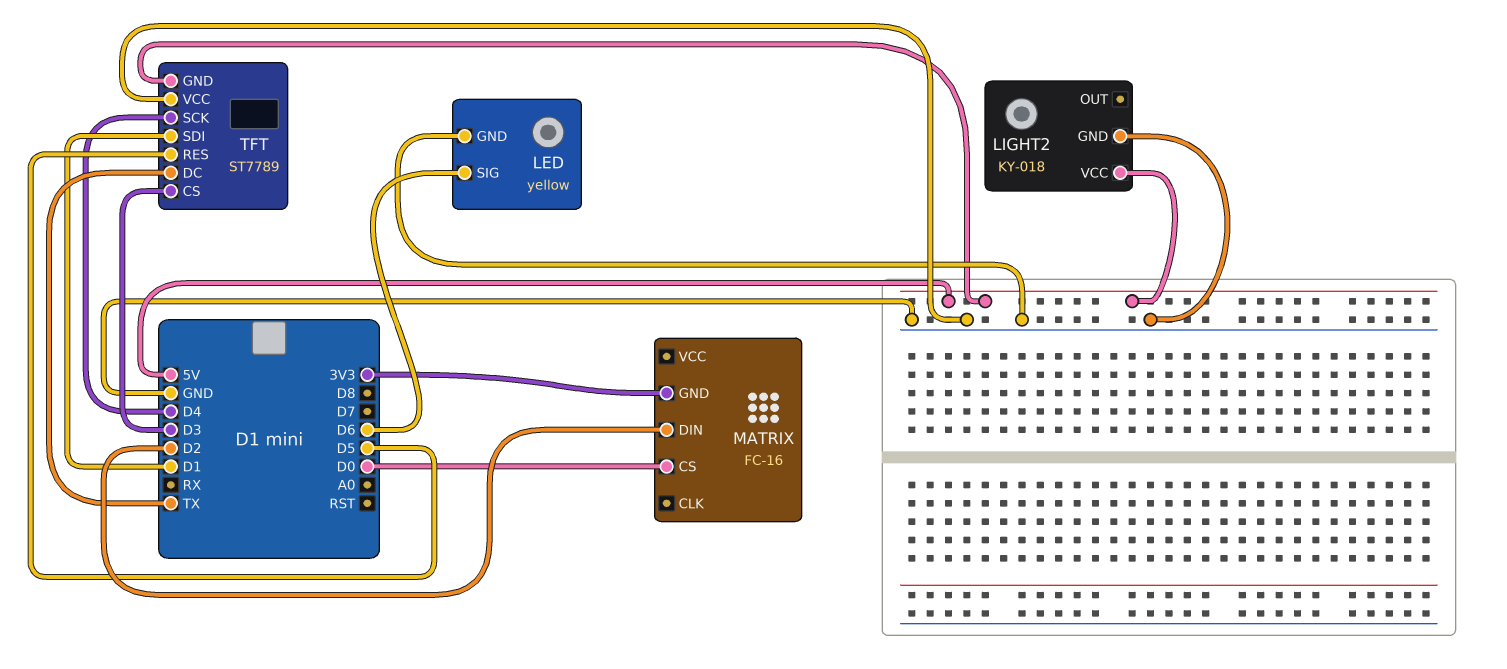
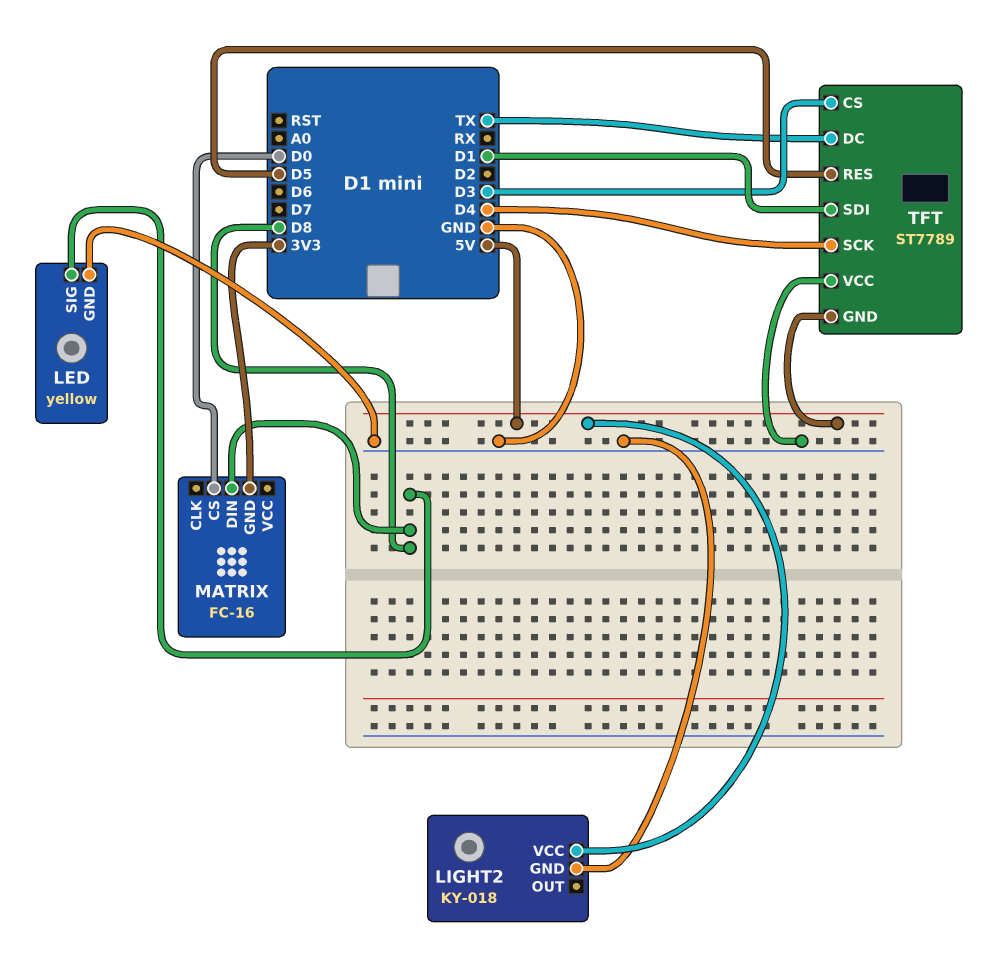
LED pin SIG: D6 -> D8
MATRIX pin DIN: D2 -> D8

